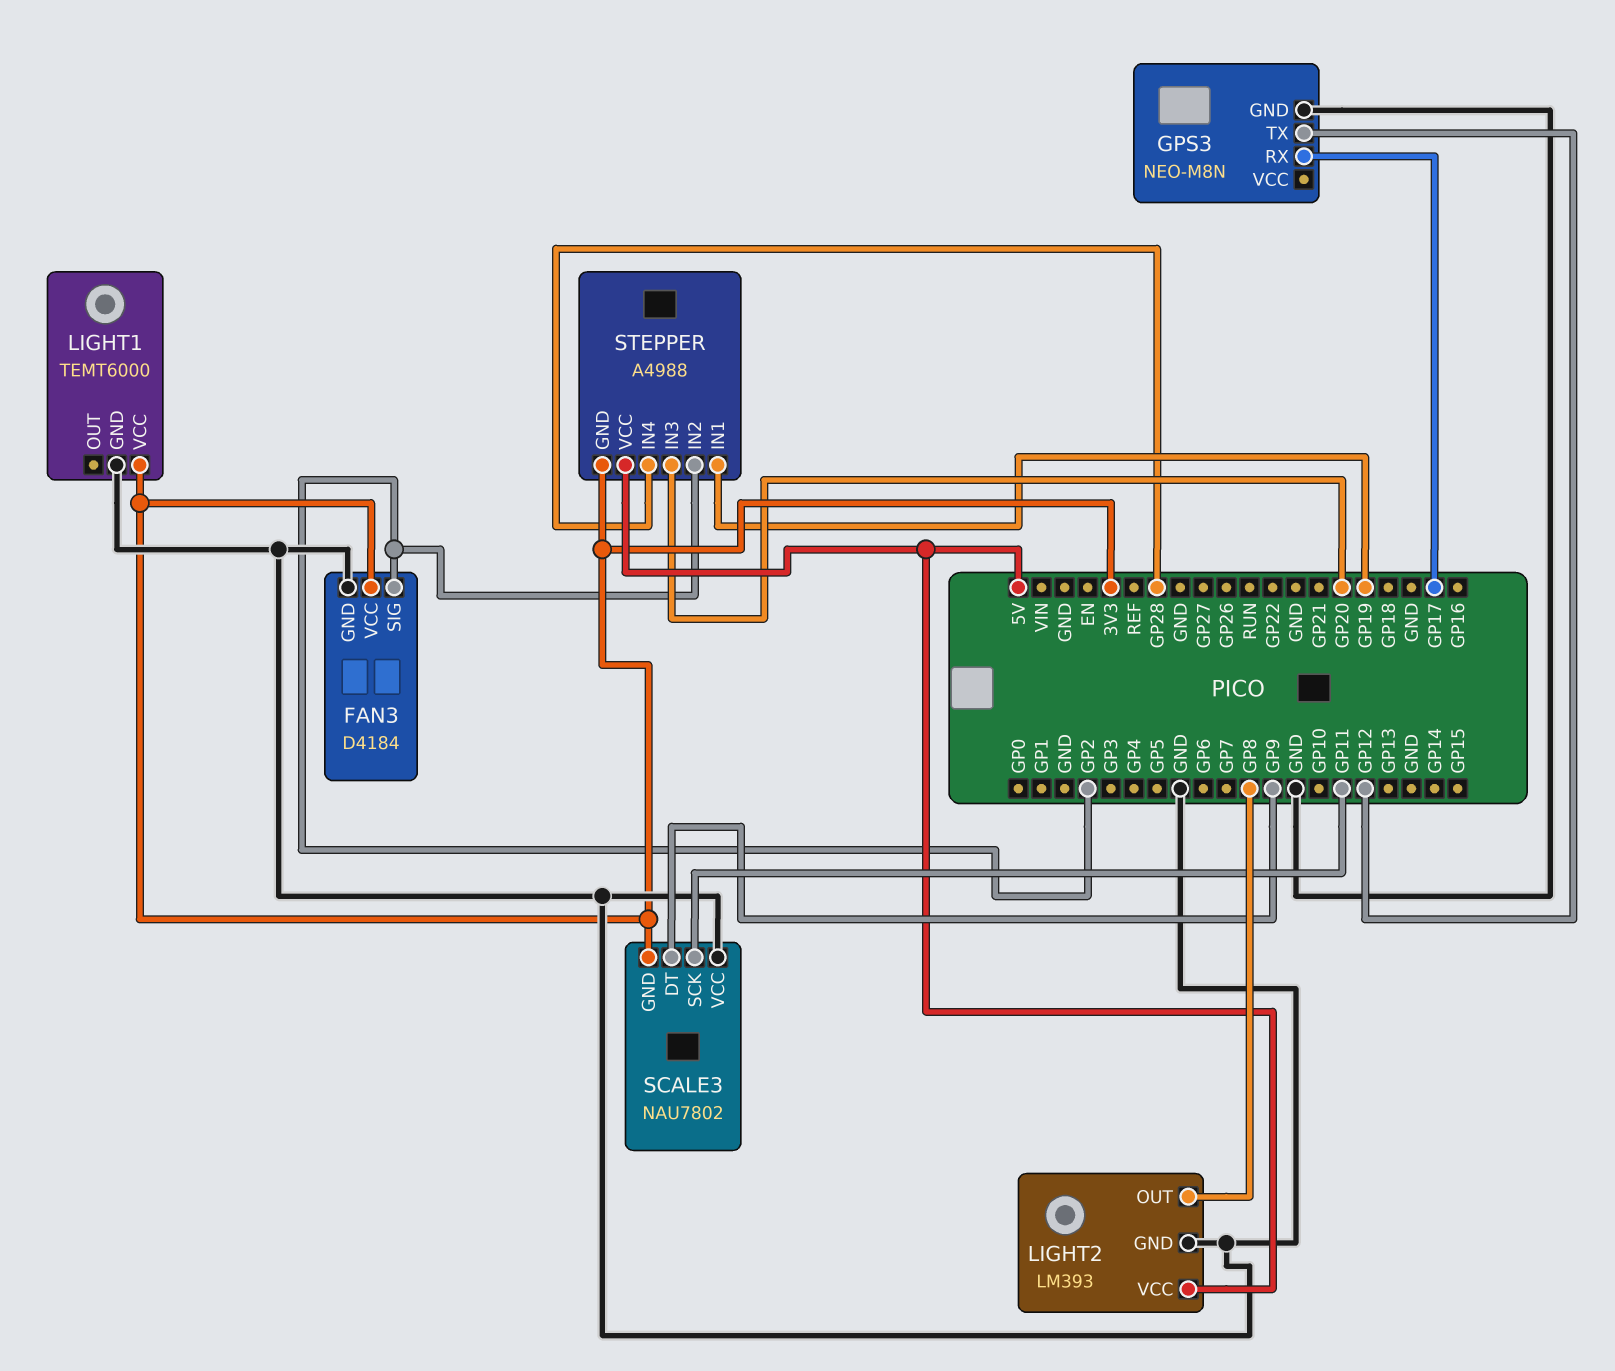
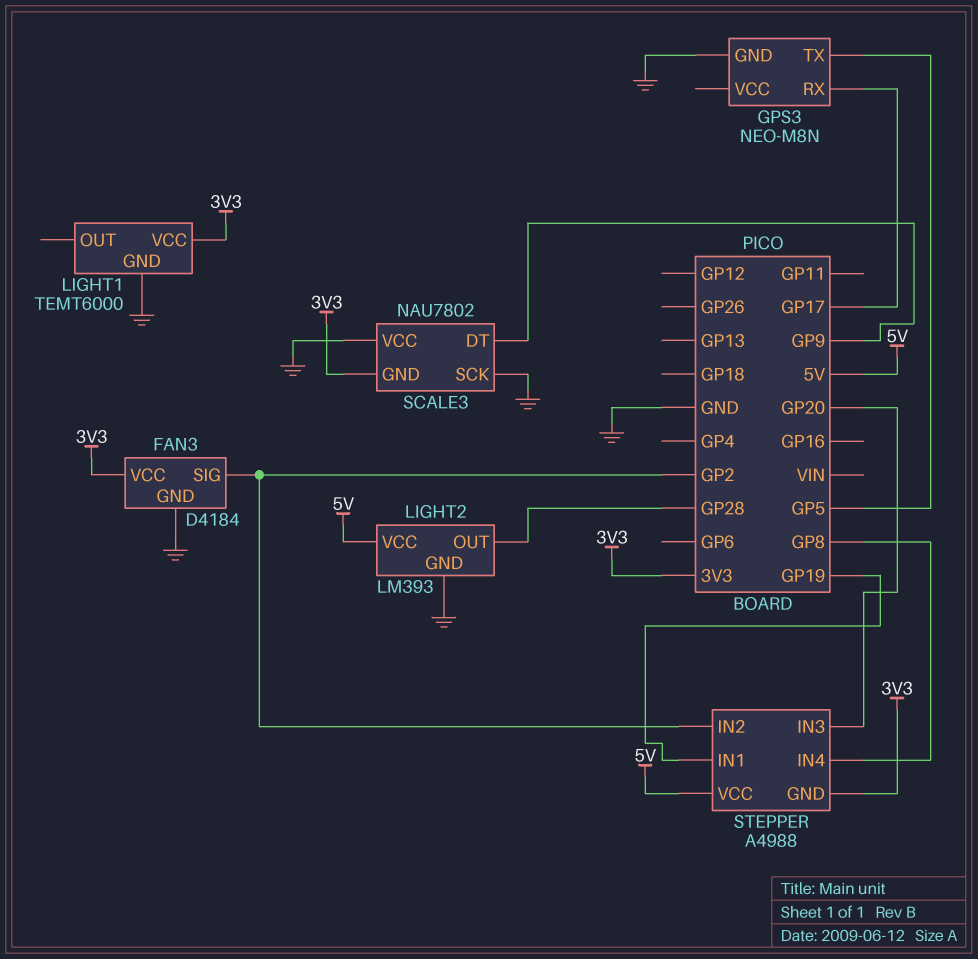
GPS3 pin TX: GP12 -> GP5
LIGHT2 pin OUT: GP8 -> GP28
SCALE3 pin SCK: GP11 -> GND
STEPPER pin IN4: GP28 -> GP8

